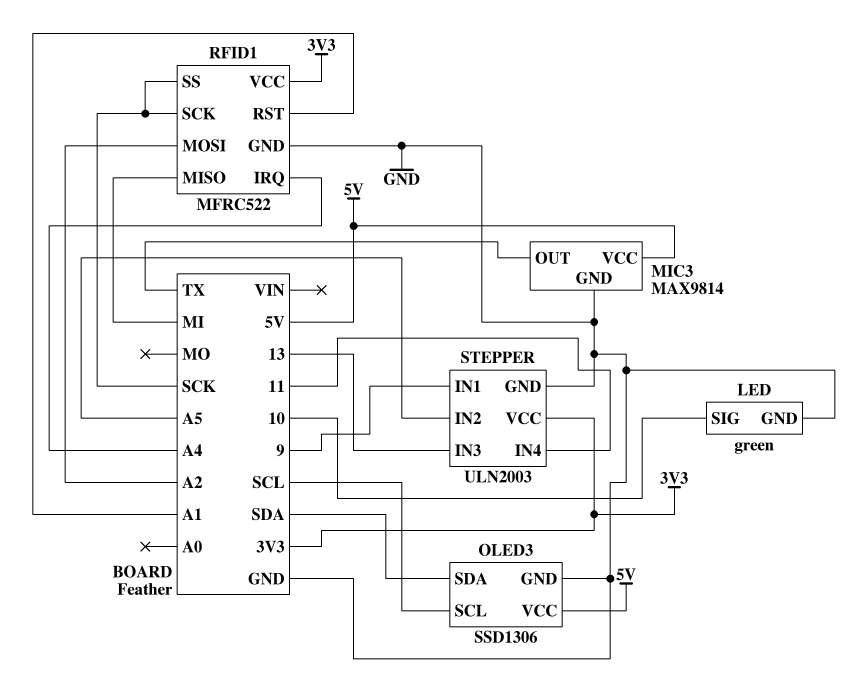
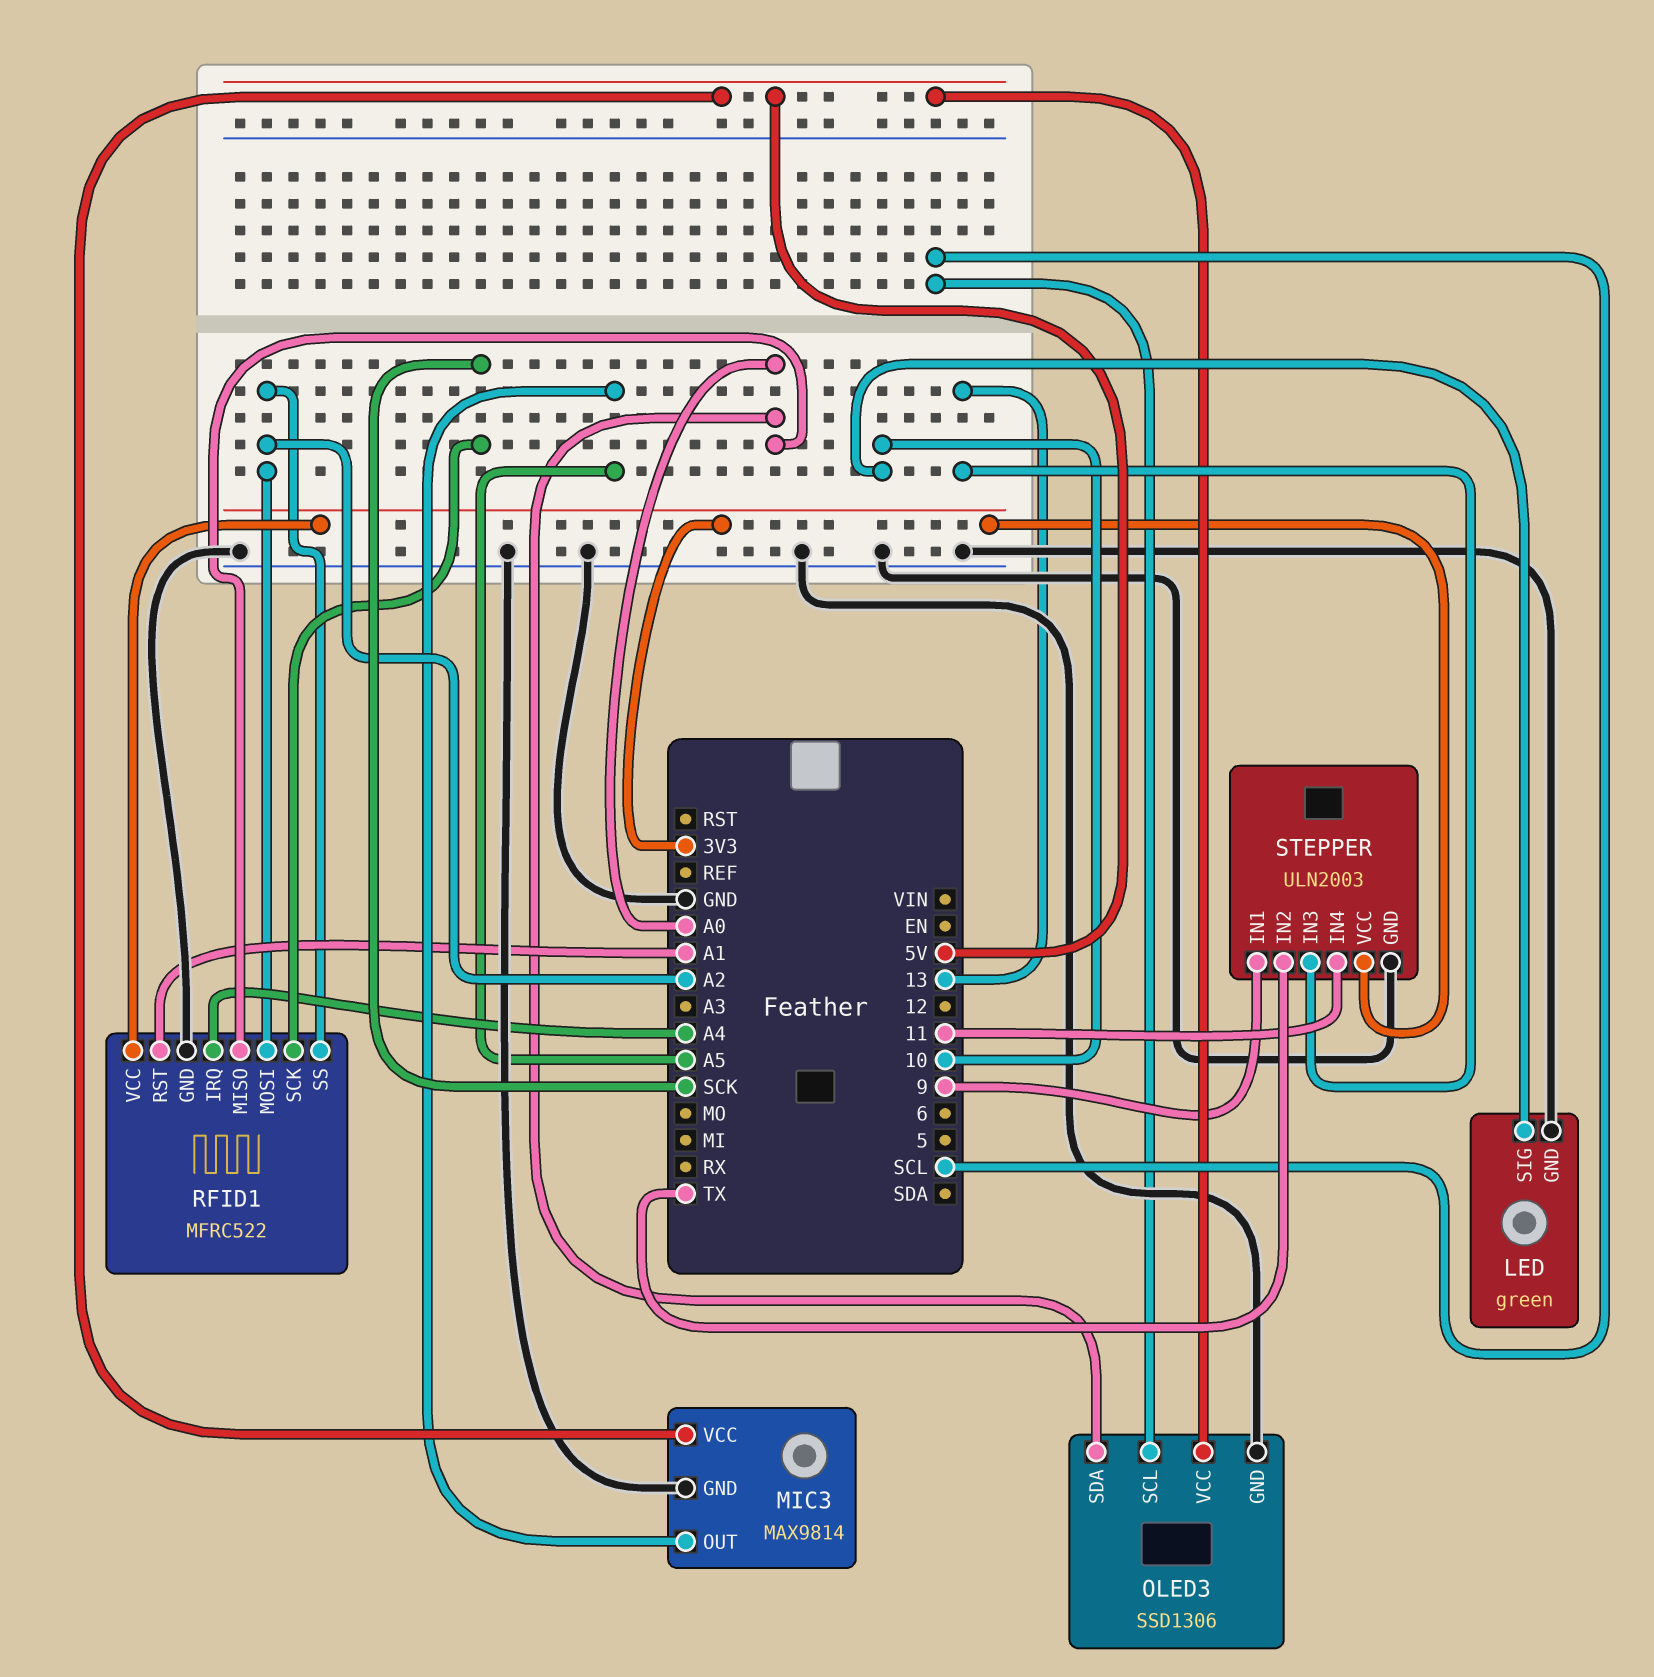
MIC3 pin OUT: TX -> A5
OLED3 pin SDA: SDA -> A0
RFID1 pin MISO: MI -> A0
RFID1 pin SS: SCK -> A2
STEPPER pin IN2: A5 -> TX

